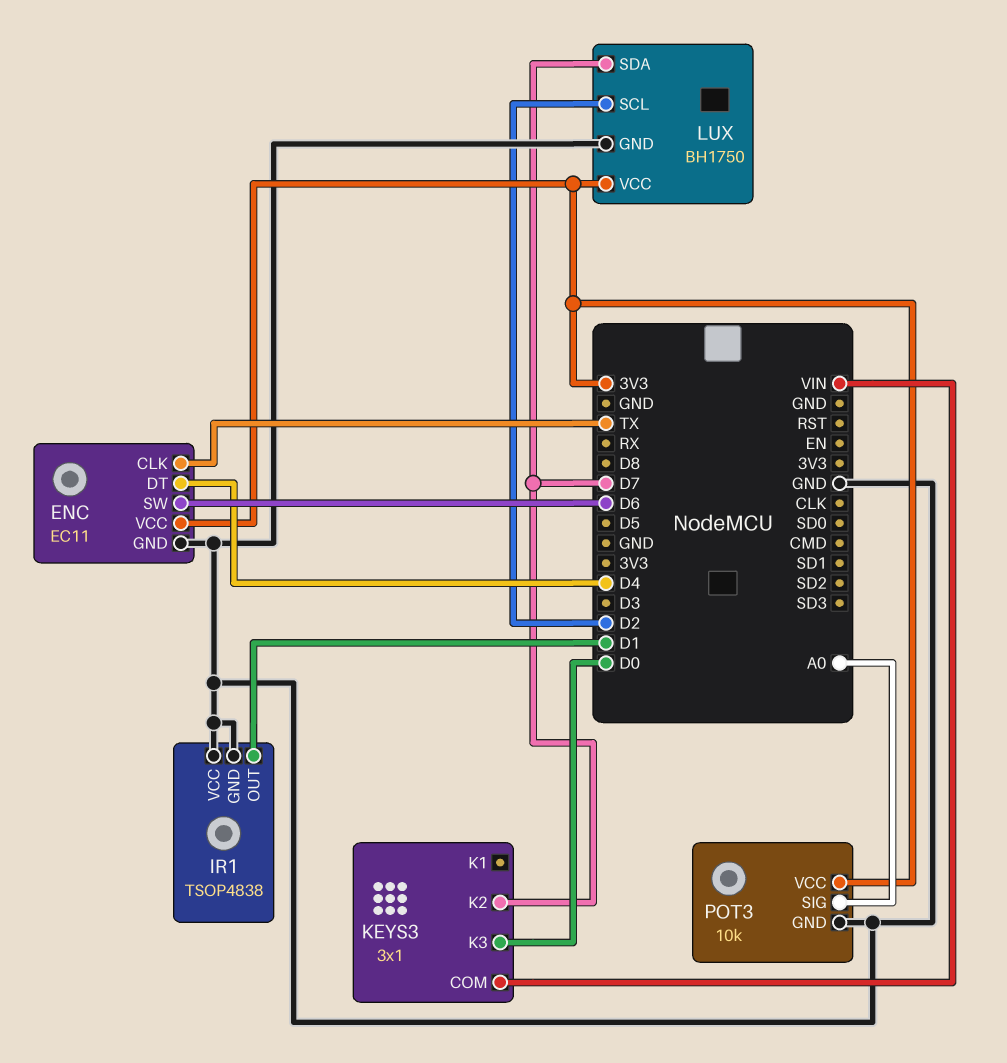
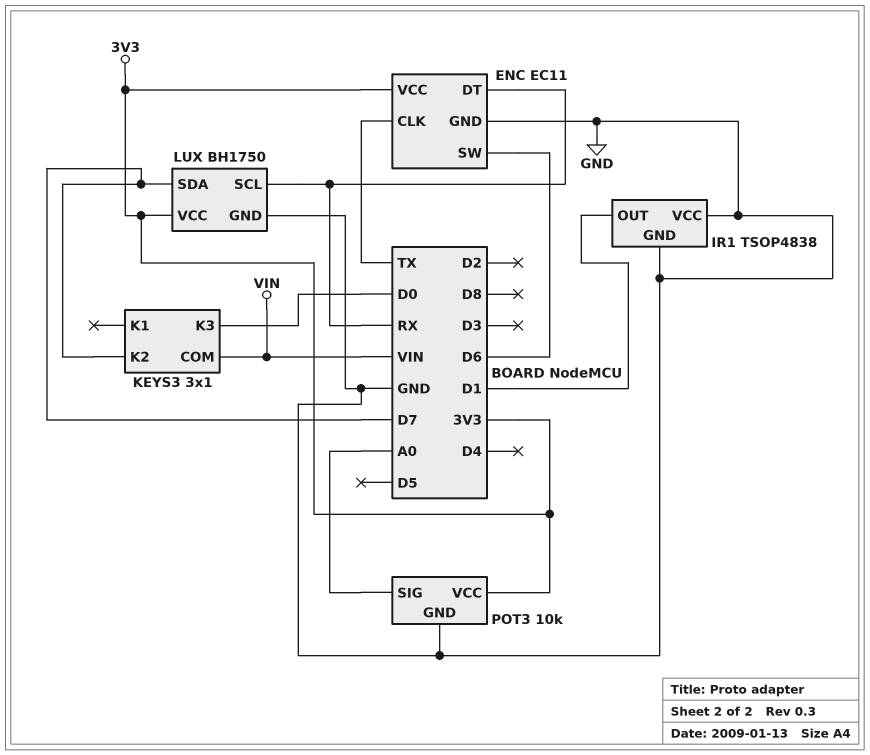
ENC pin DT: D4 -> RX
LUX pin SCL: D2 -> RX

